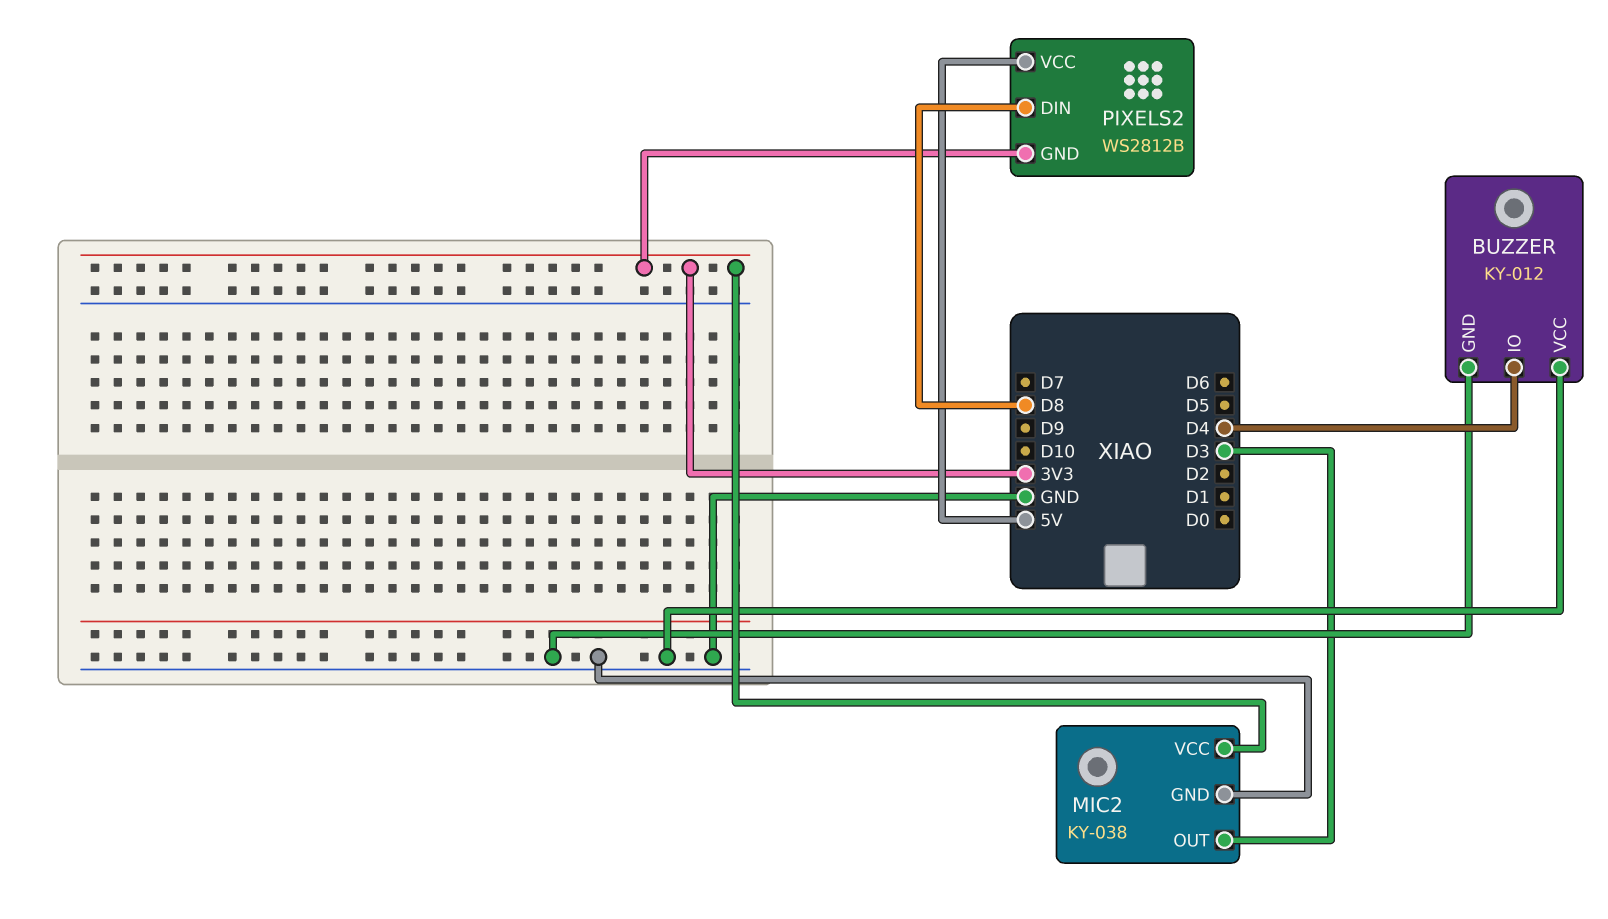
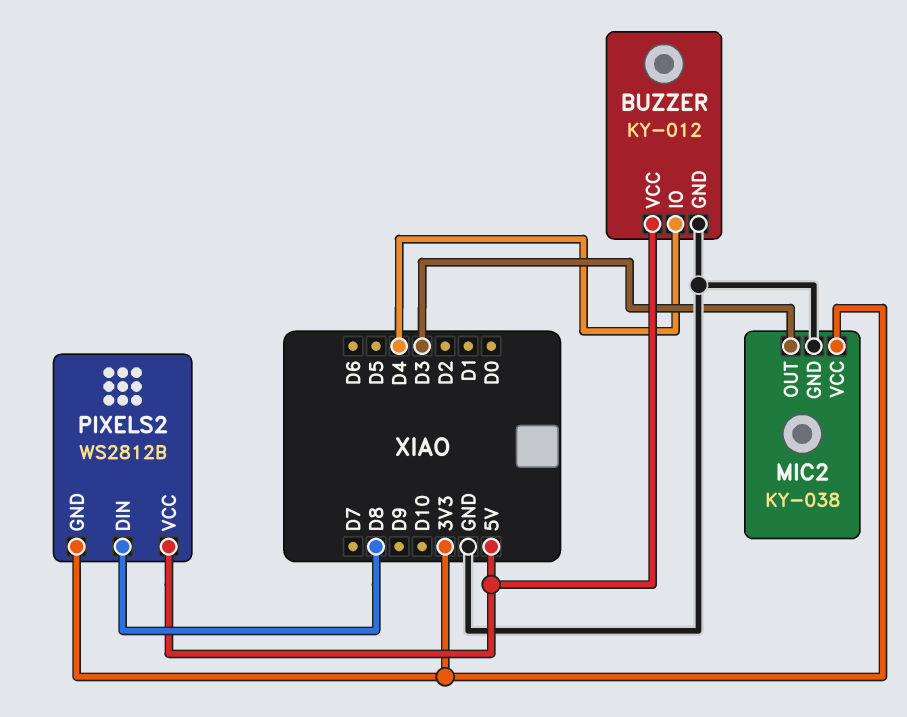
BUZZER pin VCC: GND -> 5V

